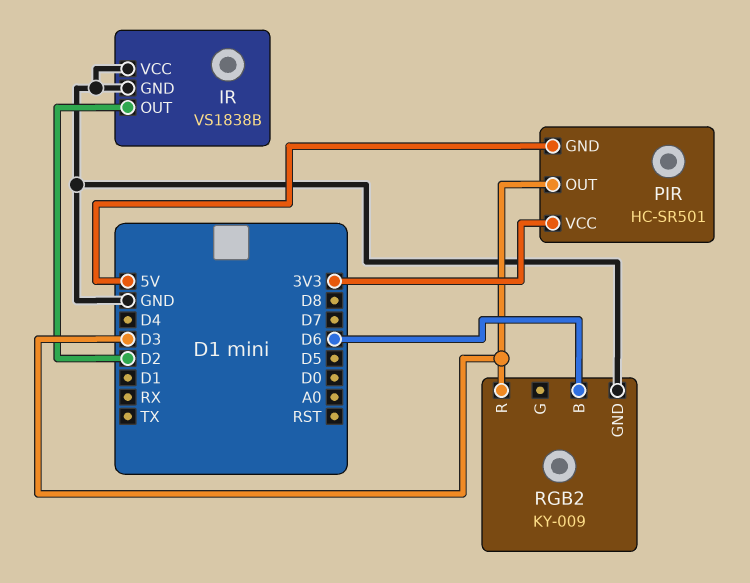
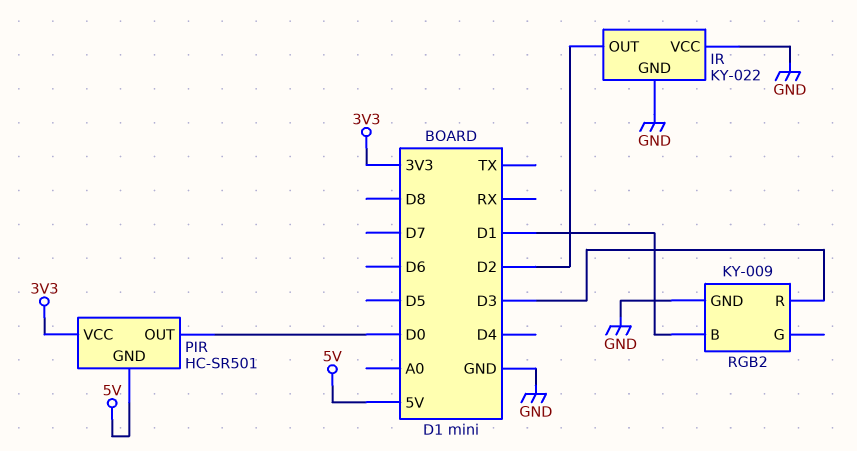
IR: VS1838B -> KY-022
PIR pin OUT: D3 -> D0
RGB2 pin B: D6 -> D1

